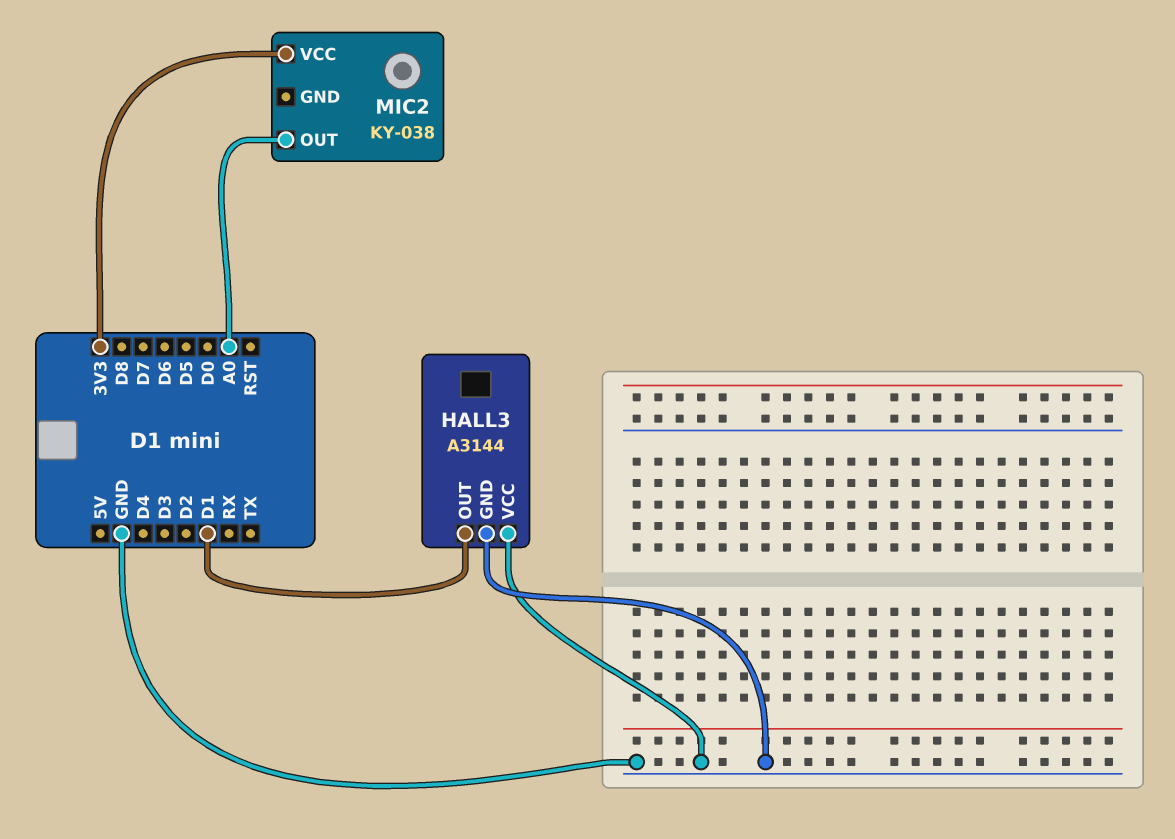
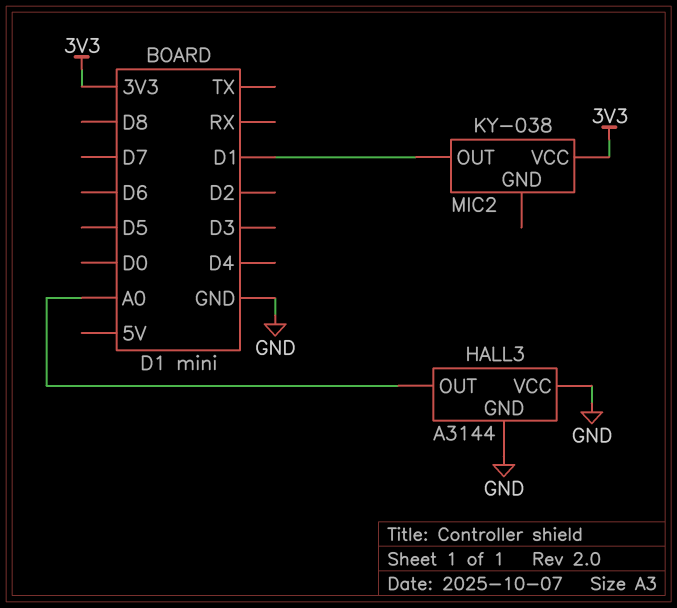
HALL3 pin OUT: D1 -> A0
MIC2 pin OUT: A0 -> D1

